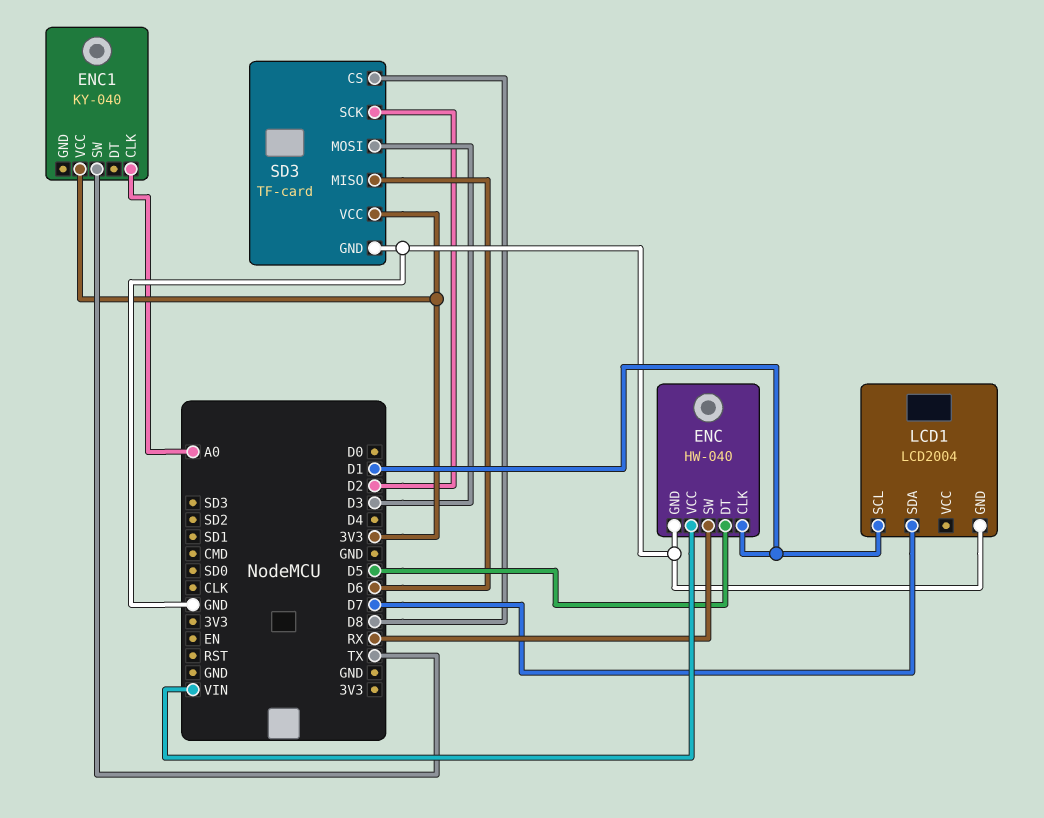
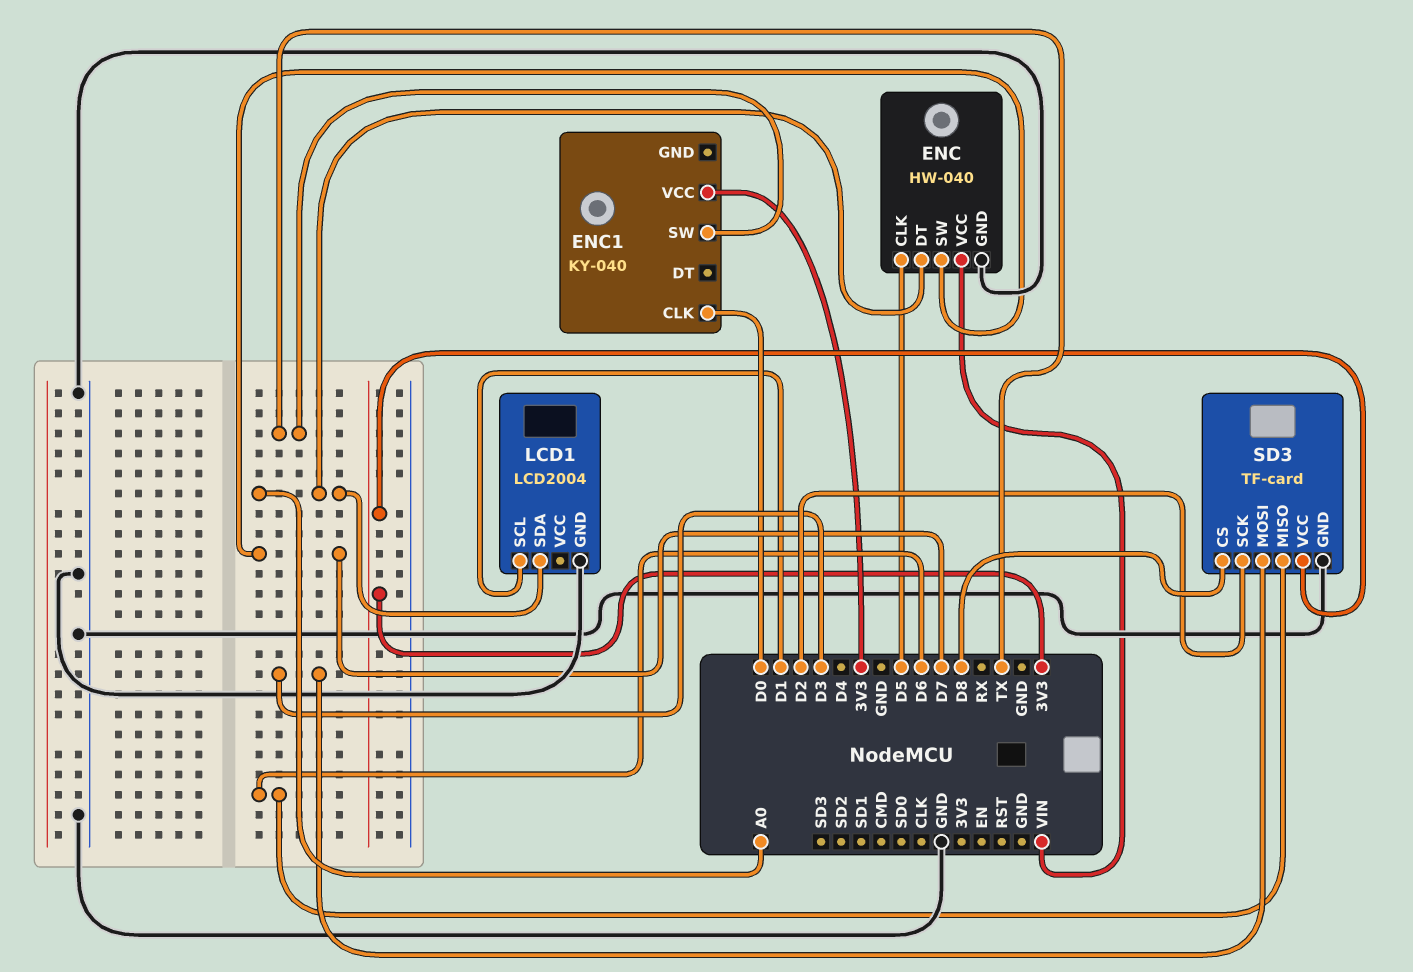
ENC pin CLK: D1 -> D5
ENC pin DT: D5 -> A0
ENC pin SW: RX -> D7
ENC1 pin CLK: A0 -> D0
LCD1 pin SDA: D7 -> A0

